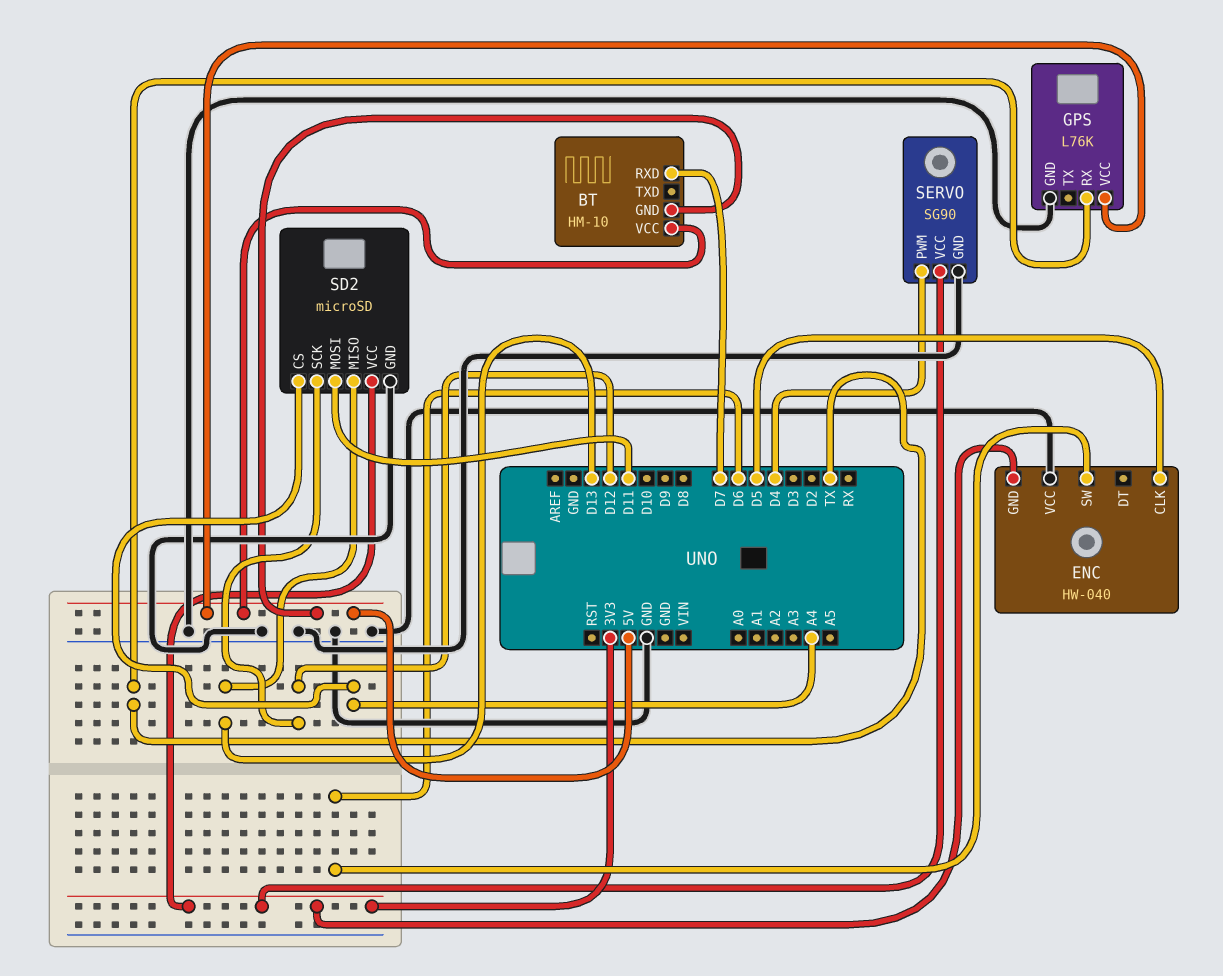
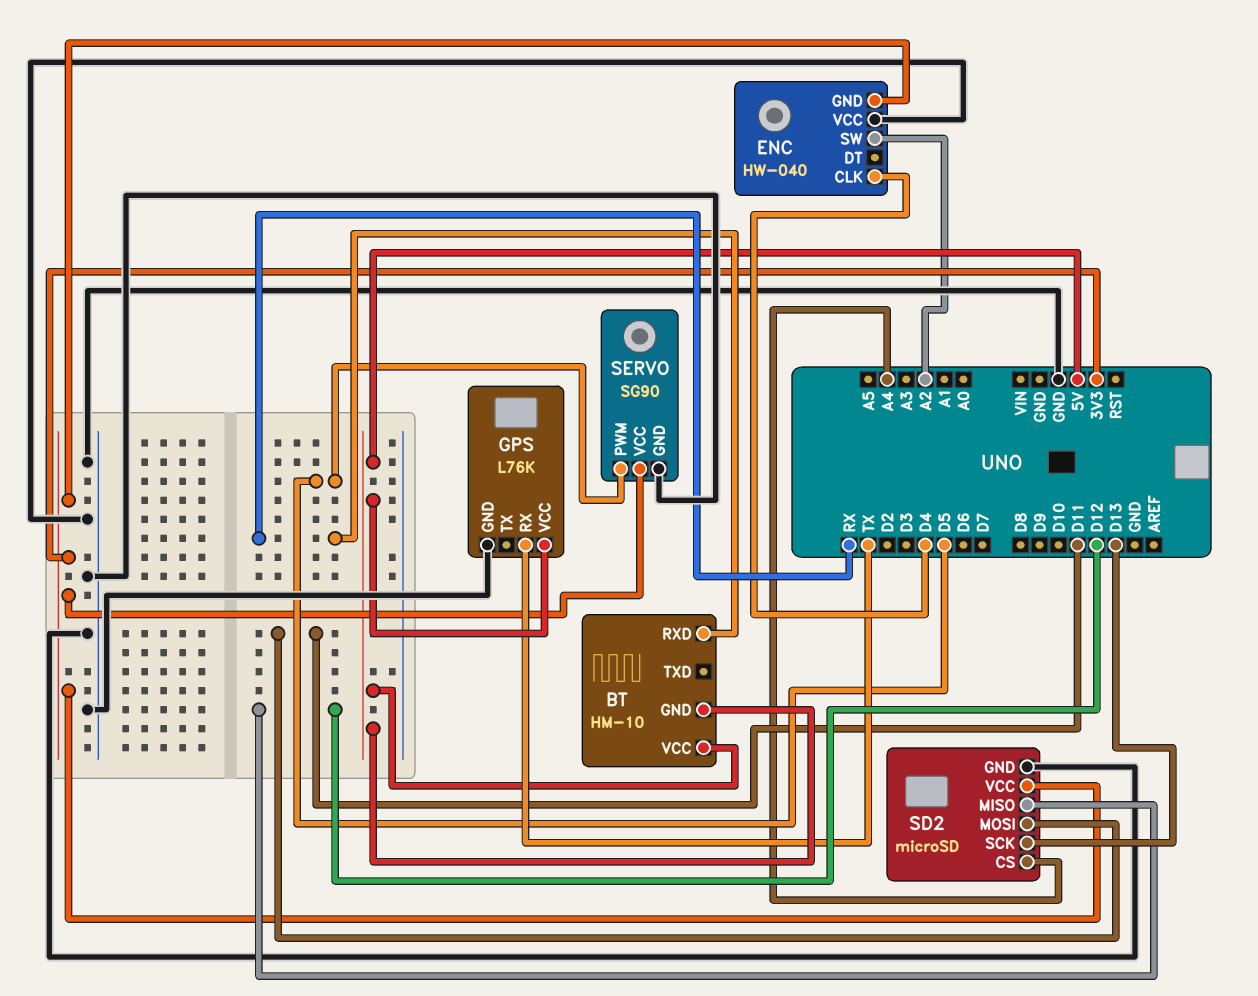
BT pin RXD: D7 -> RX
ENC pin CLK: D5 -> D4
ENC pin SW: D6 -> A2
SD2 pin MISO: D13 -> D12
SD2 pin SCK: D12 -> D13
SERVO pin PWM: D4 -> D5

